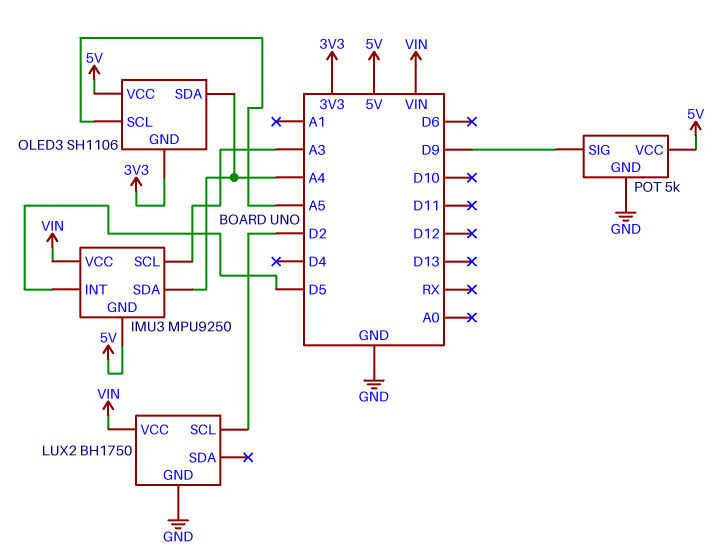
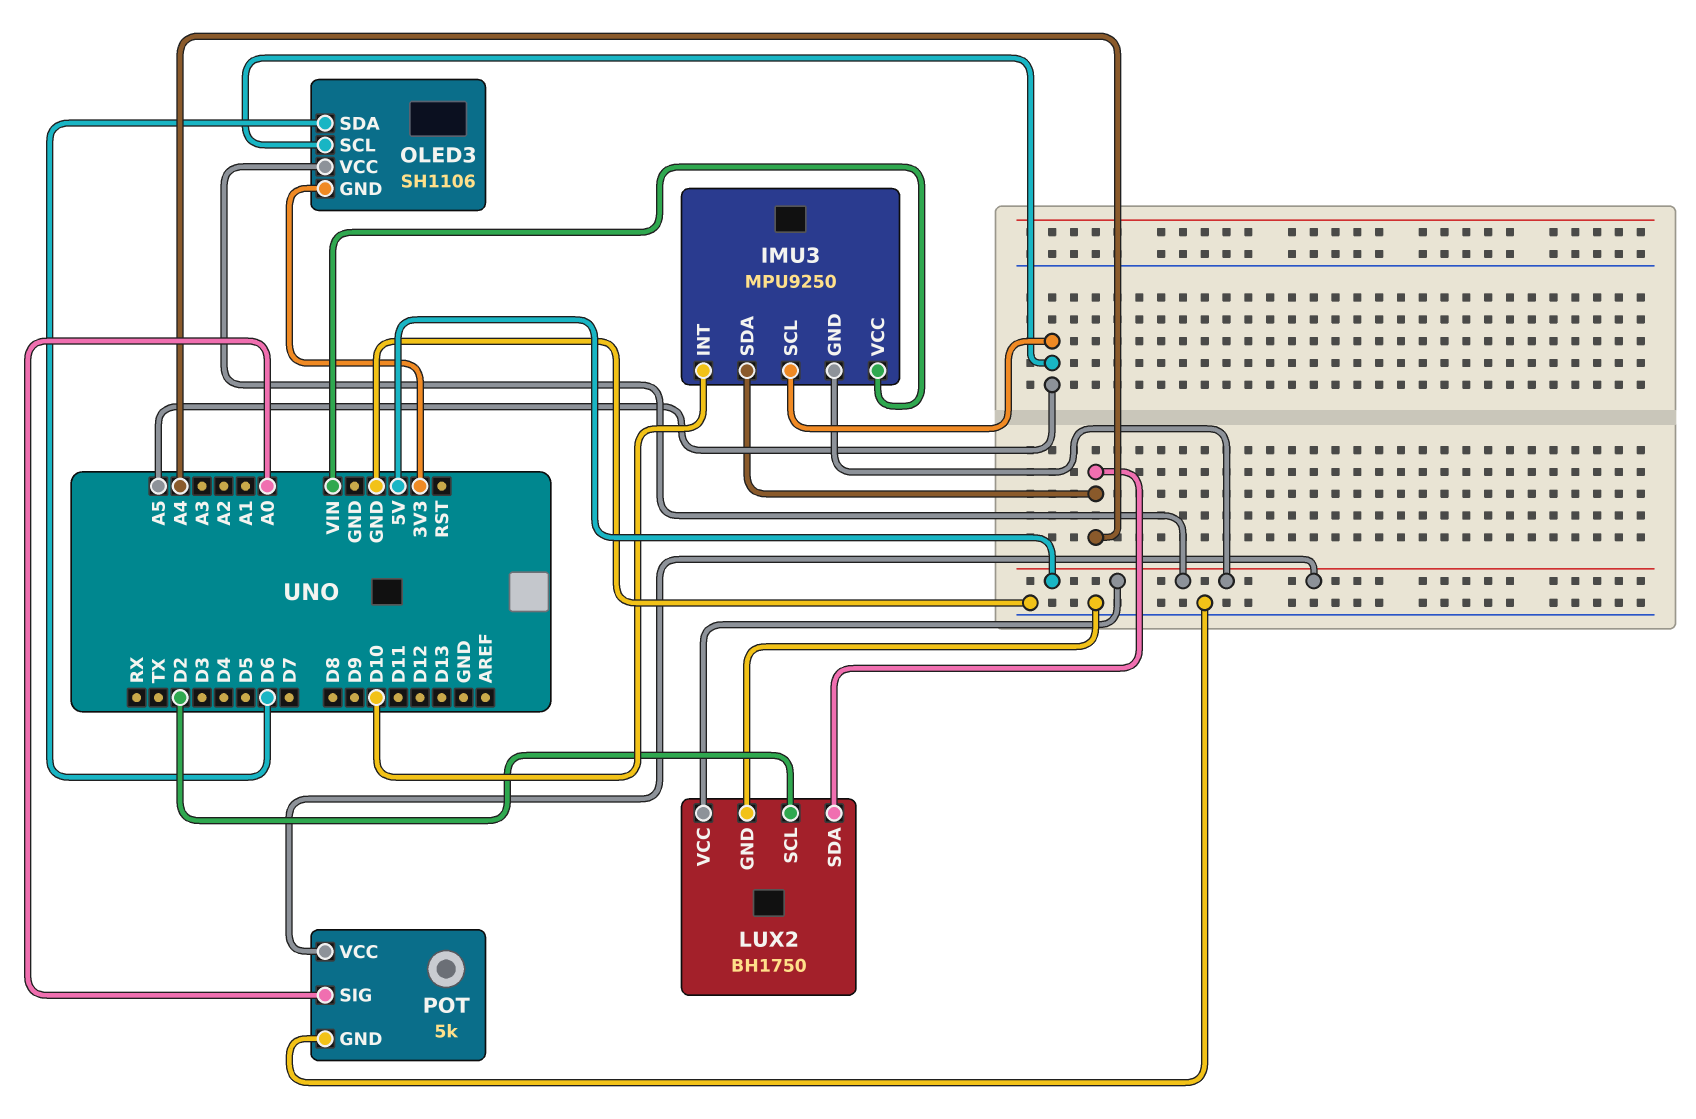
IMU3 pin INT: D5 -> D10
IMU3 pin SCL: A3 -> A5
LUX2 pin SDA: none -> A4
LUX2 pin VCC: VIN -> 5V
OLED3 pin SDA: A4 -> D6
POT pin SIG: D9 -> A0

